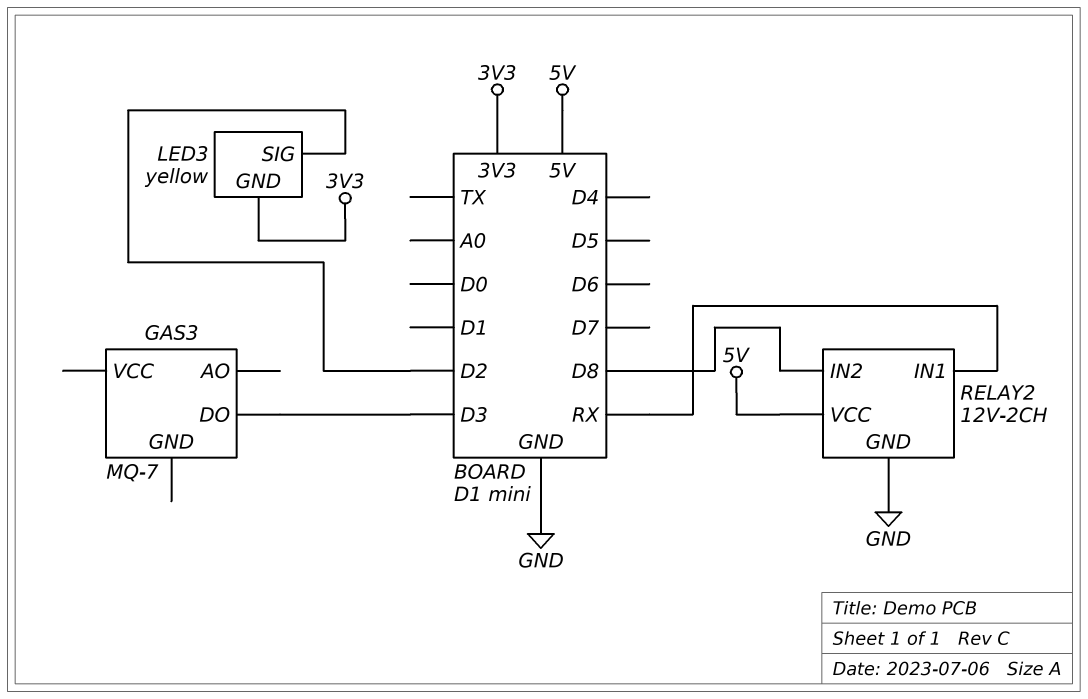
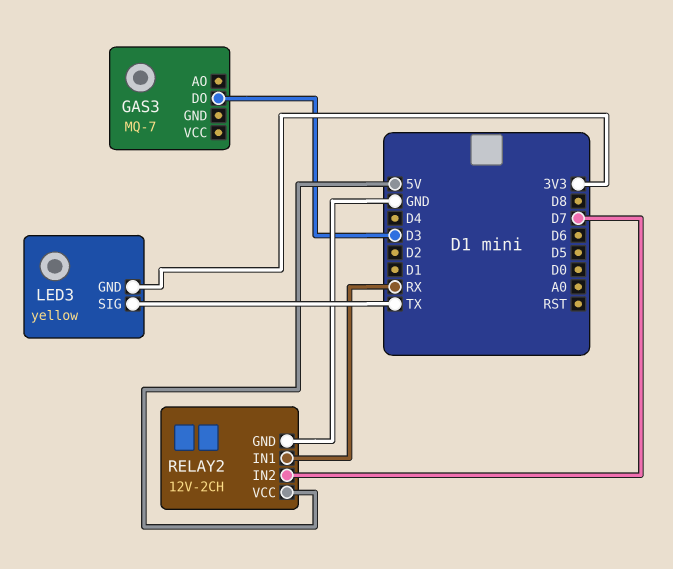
LED3 pin SIG: D2 -> TX
RELAY2 pin IN2: D8 -> D7

